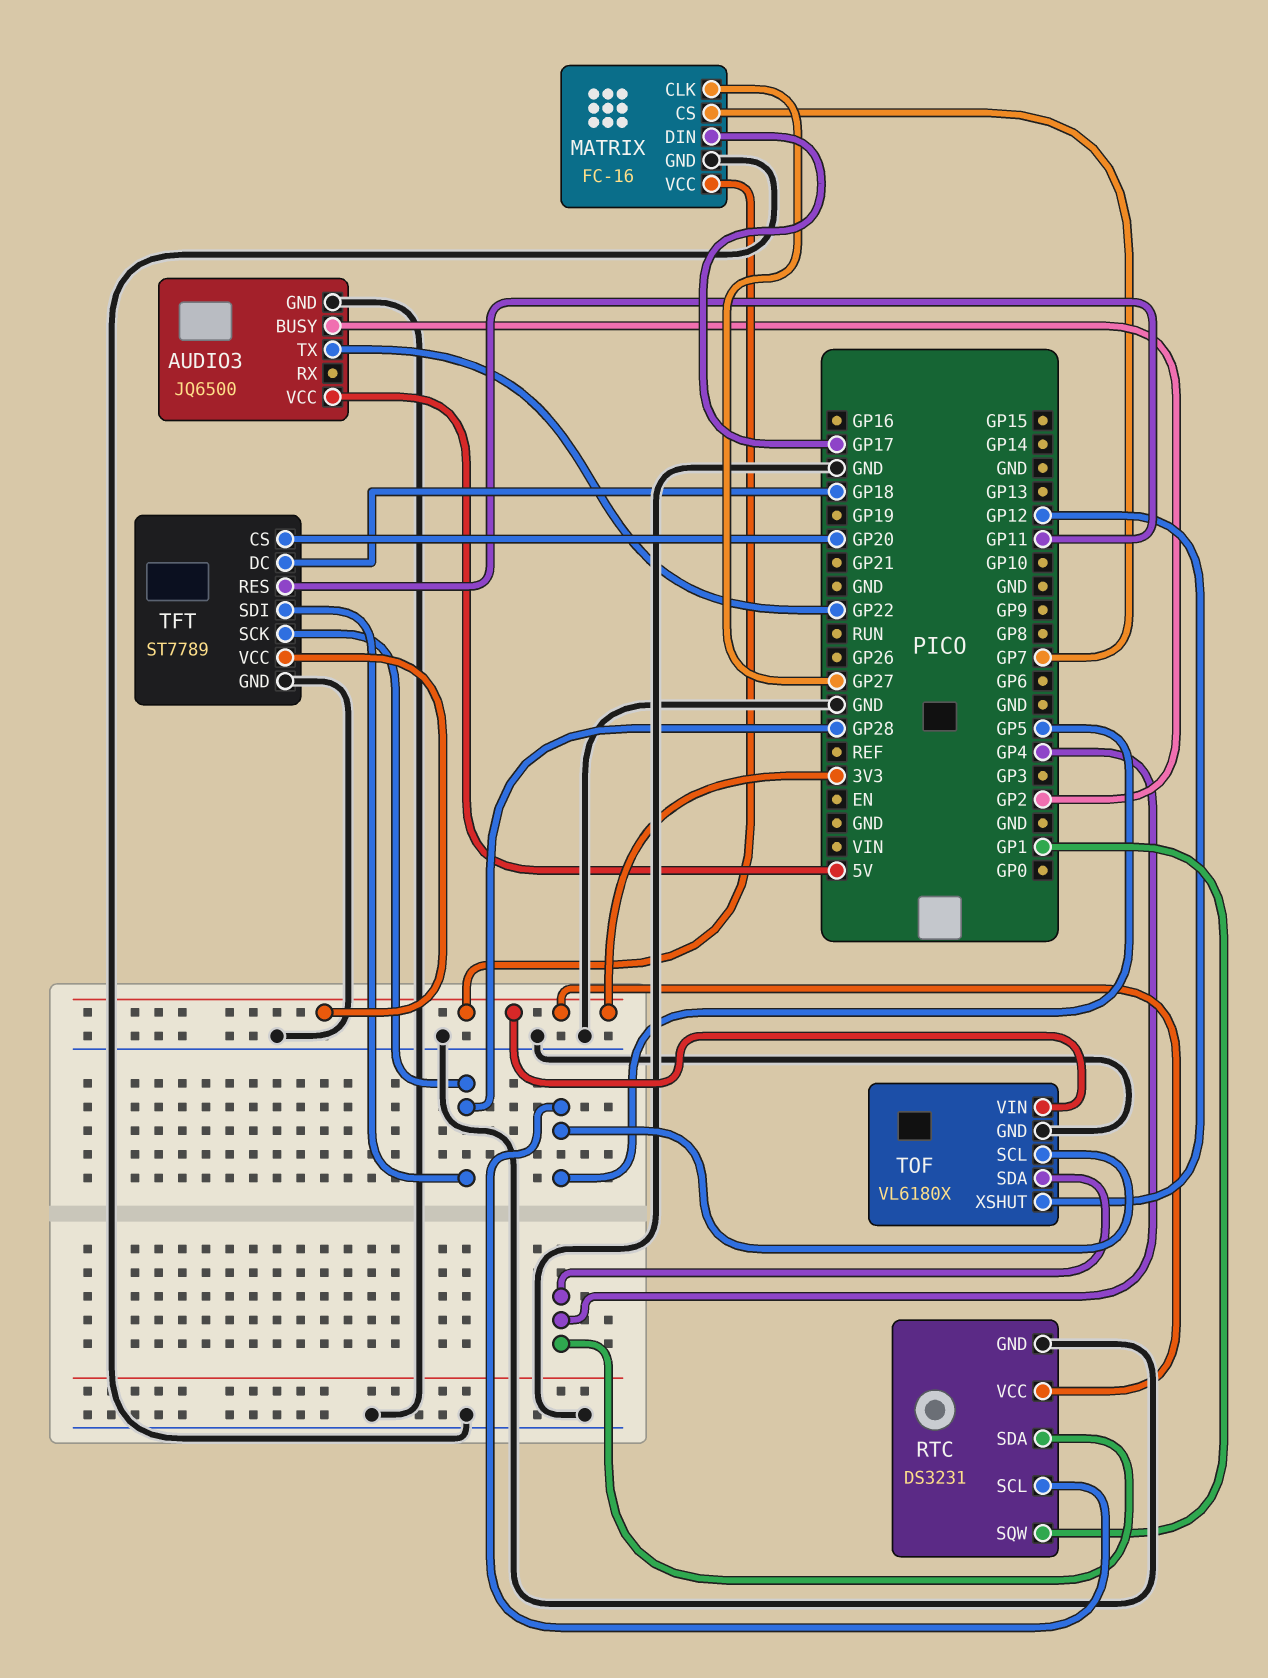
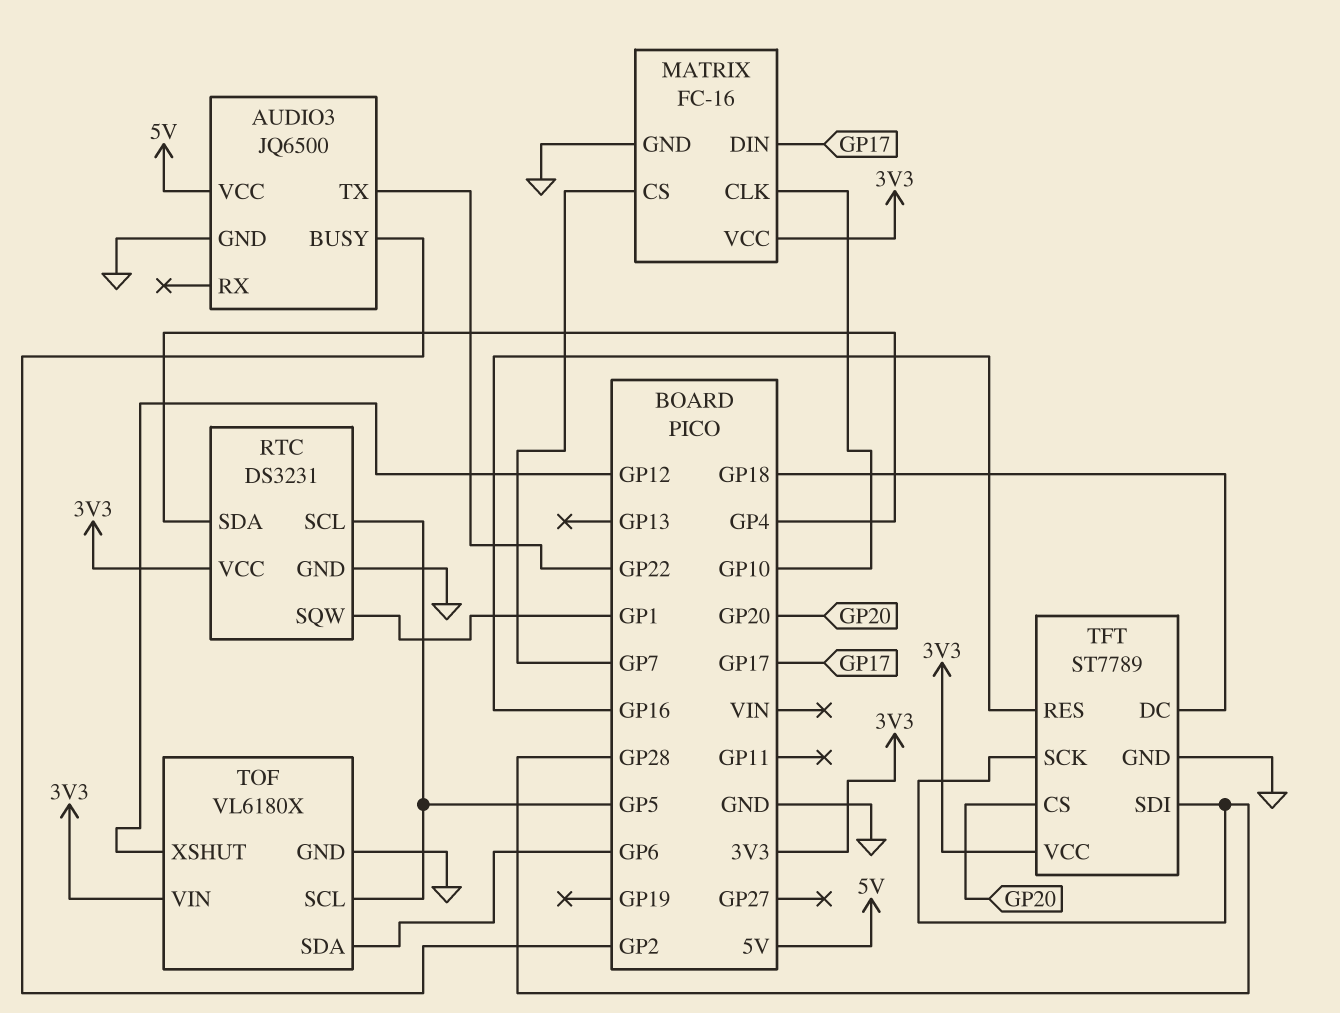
MATRIX pin CLK: GP27 -> GP10
TFT pin RES: GP11 -> GP16
TOF pin SDA: GP4 -> GP6

